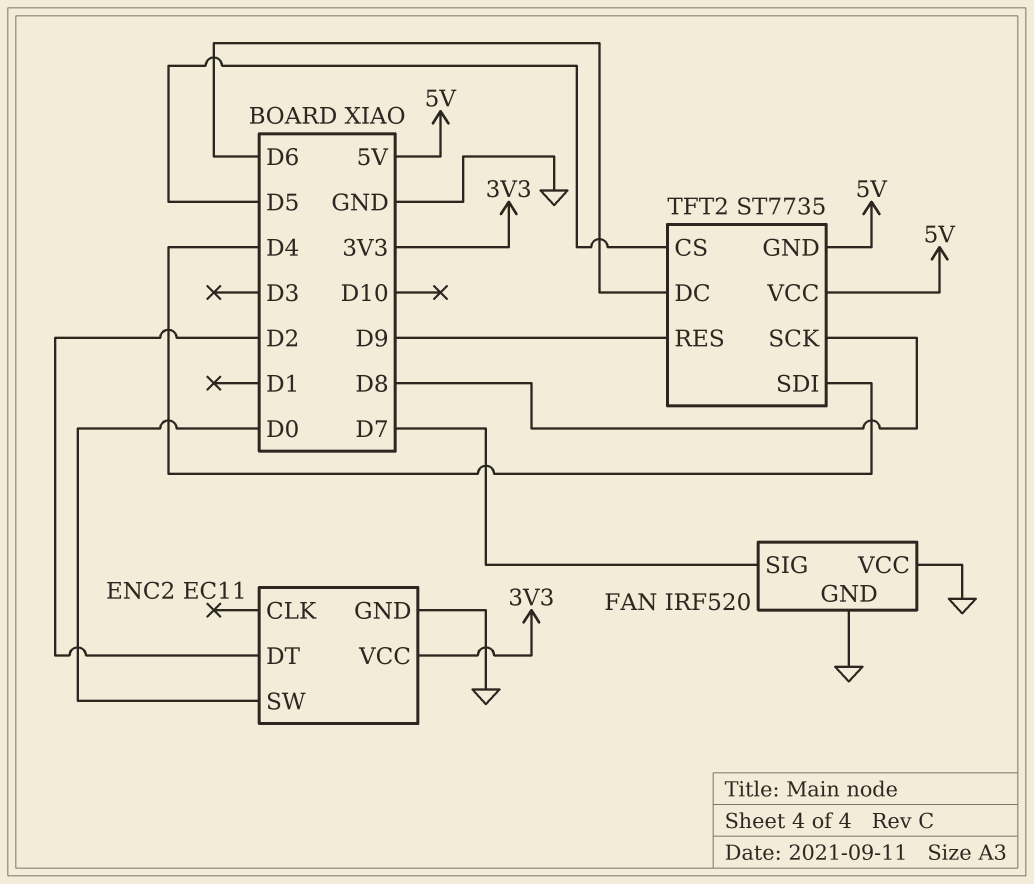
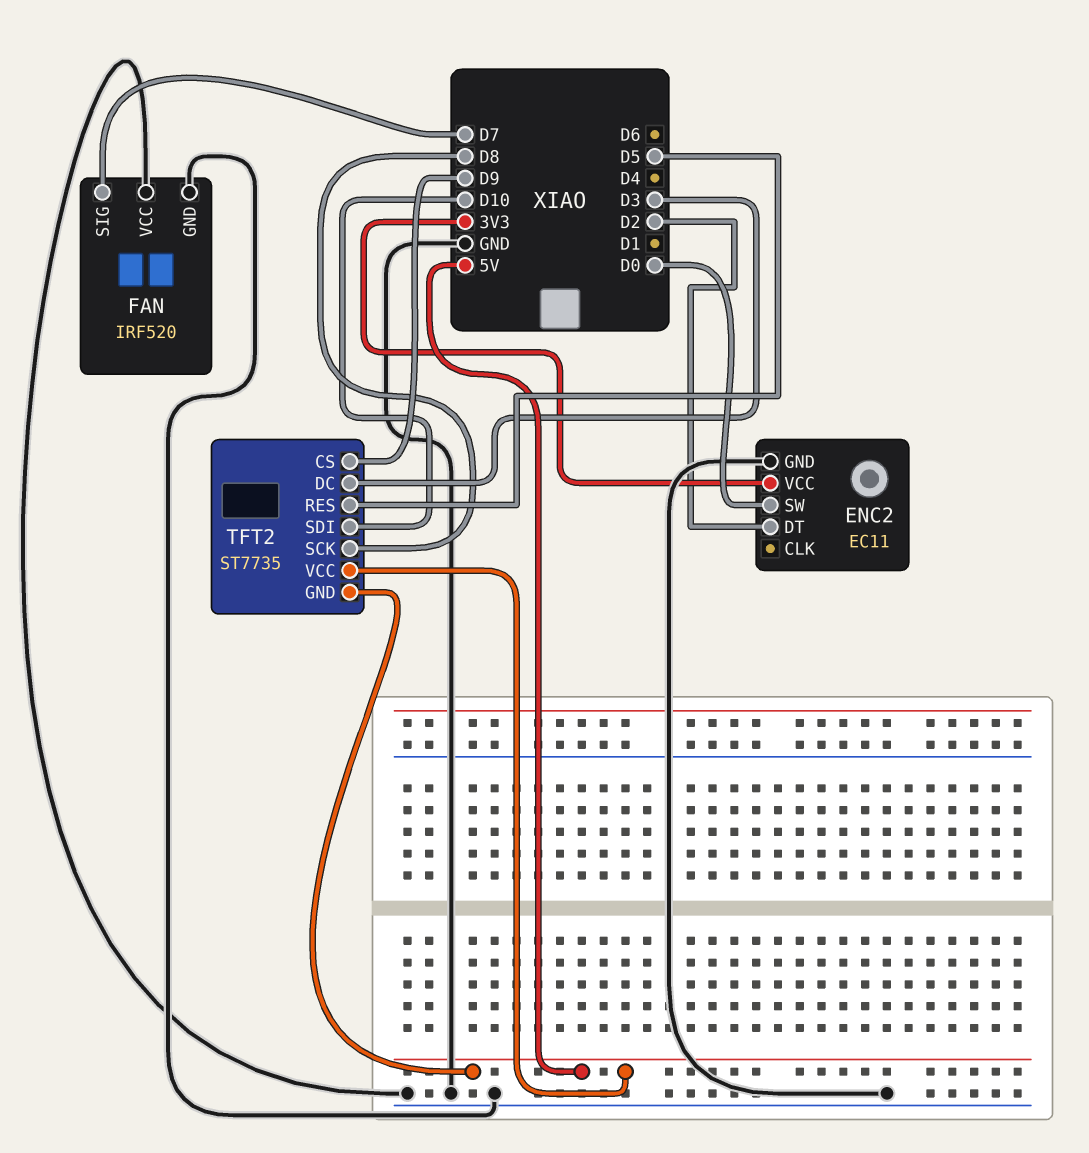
TFT2 pin CS: D5 -> D9
TFT2 pin DC: D6 -> D3
TFT2 pin RES: D9 -> D5
TFT2 pin SDI: D4 -> D10

